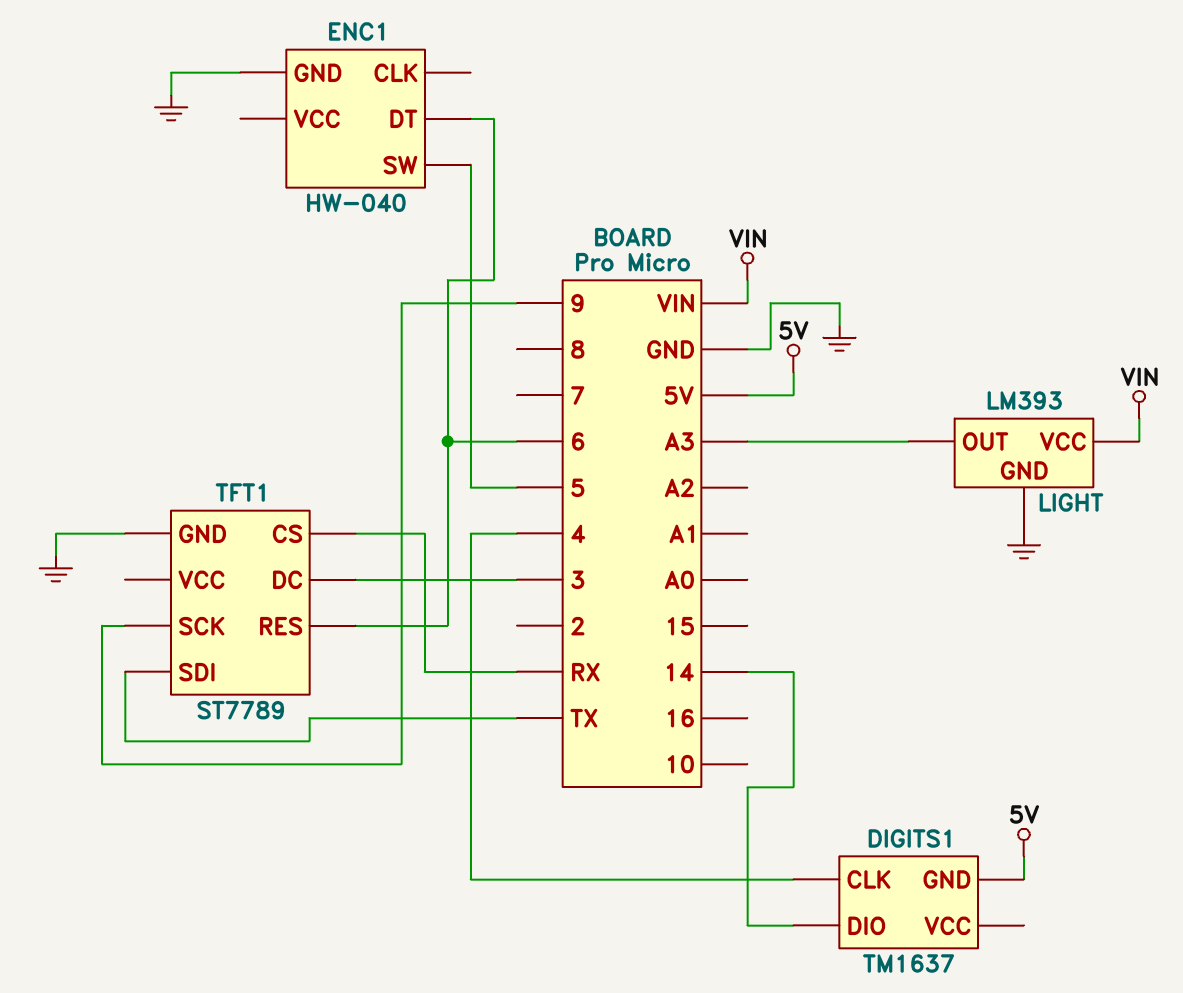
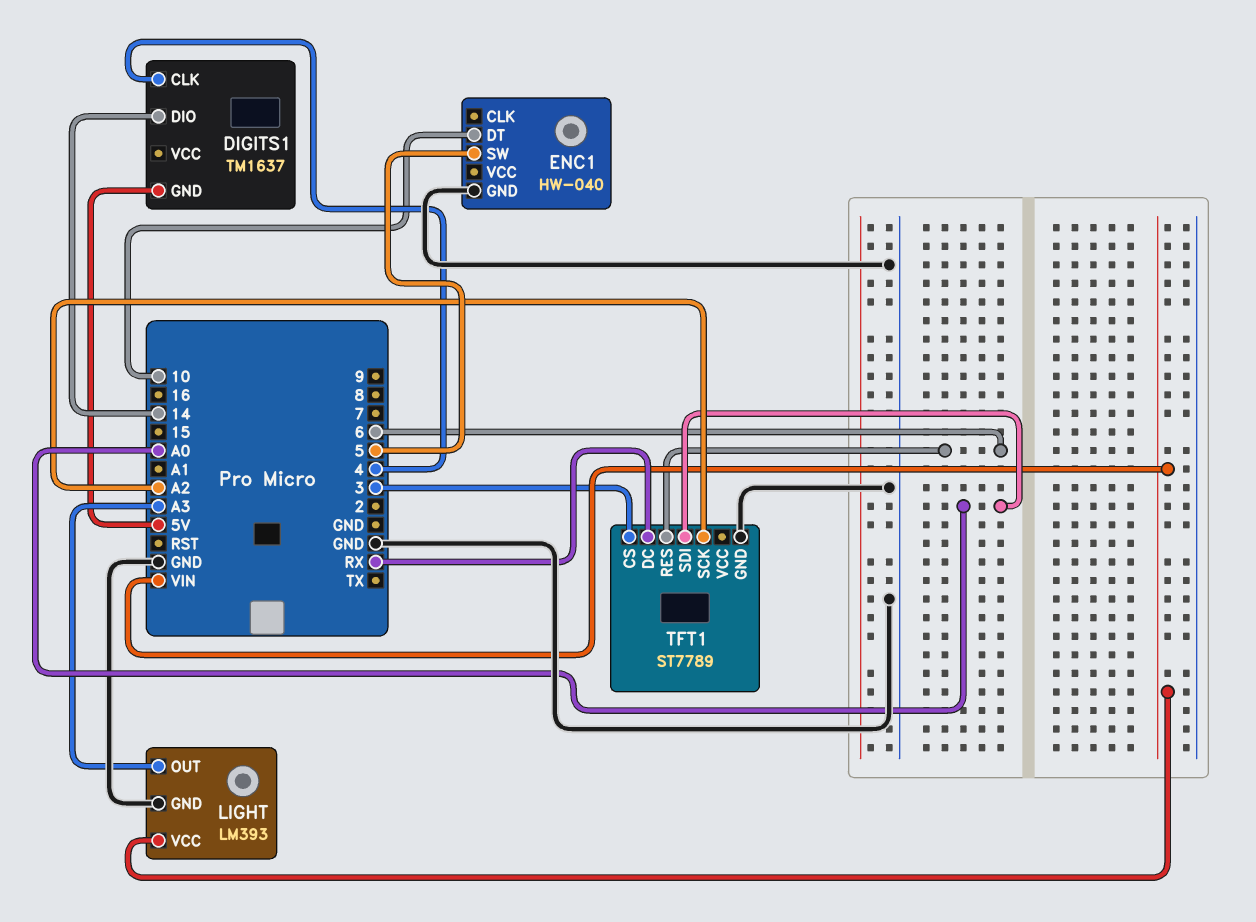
ENC1 pin DT: 6 -> 10
TFT1 pin CS: RX -> 3
TFT1 pin DC: 3 -> RX
TFT1 pin SCK: 9 -> A2
TFT1 pin SDI: TX -> A0

